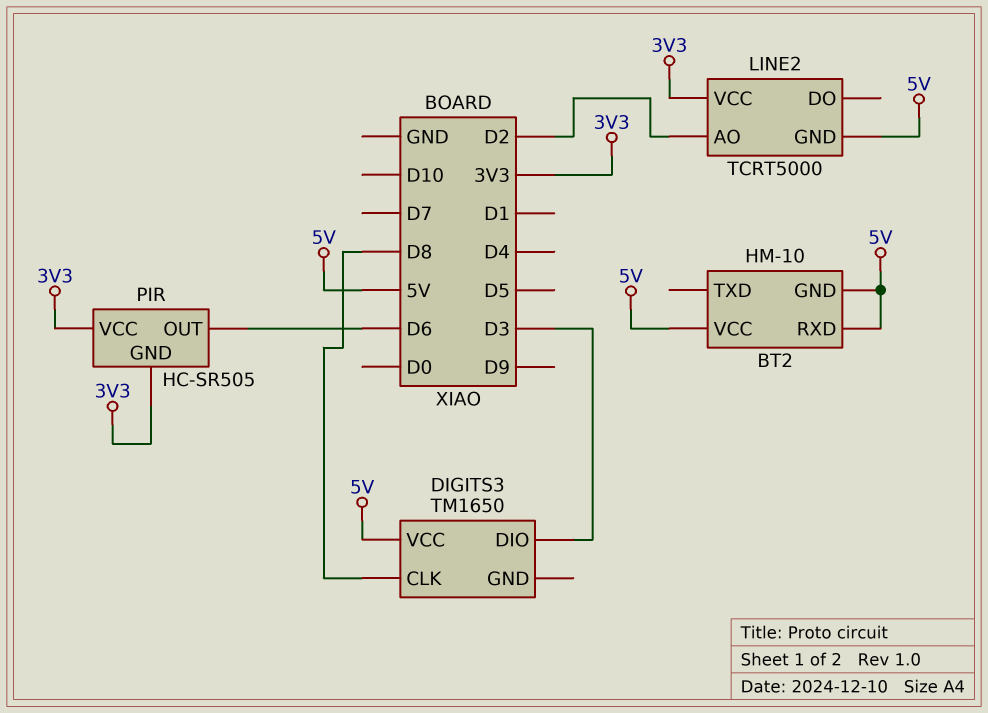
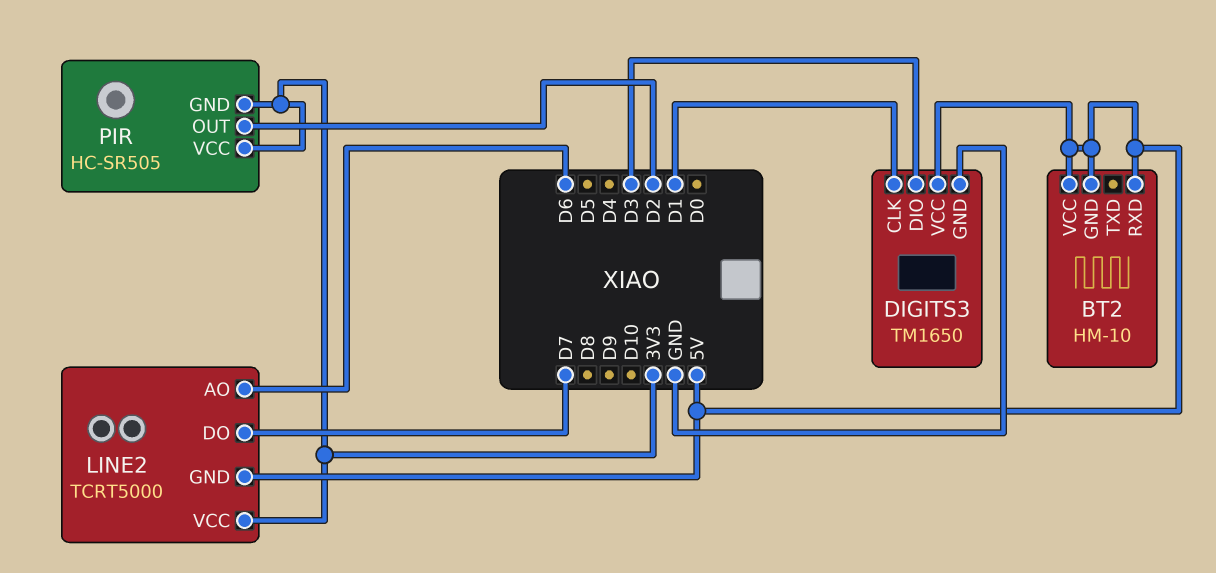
DIGITS3 pin CLK: D8 -> D1
DIGITS3 pin GND: none -> GND
LINE2 pin AO: D2 -> D6
LINE2 pin DO: none -> D7
PIR pin OUT: D6 -> D2

